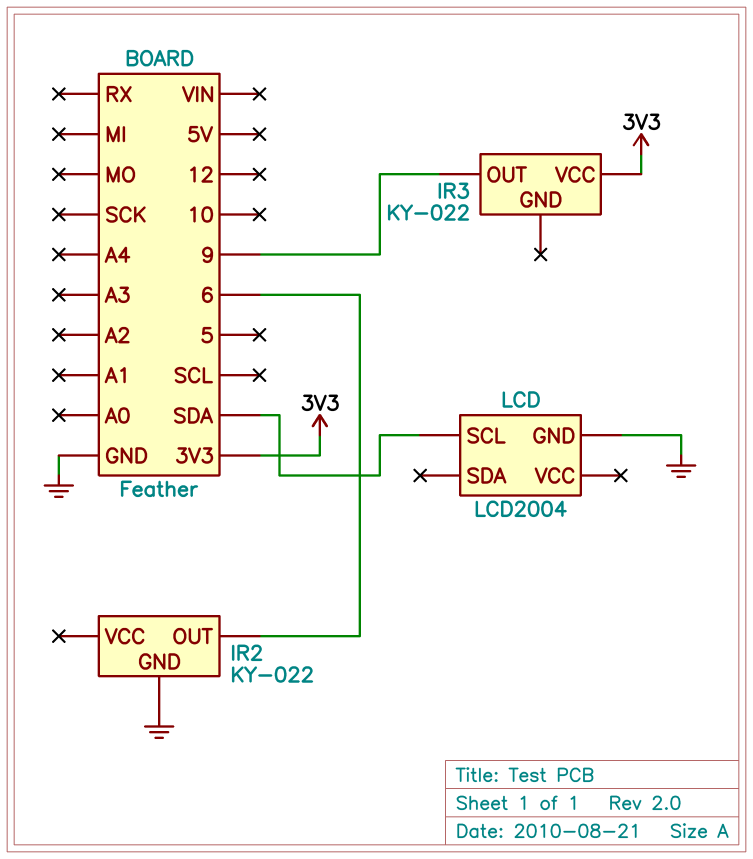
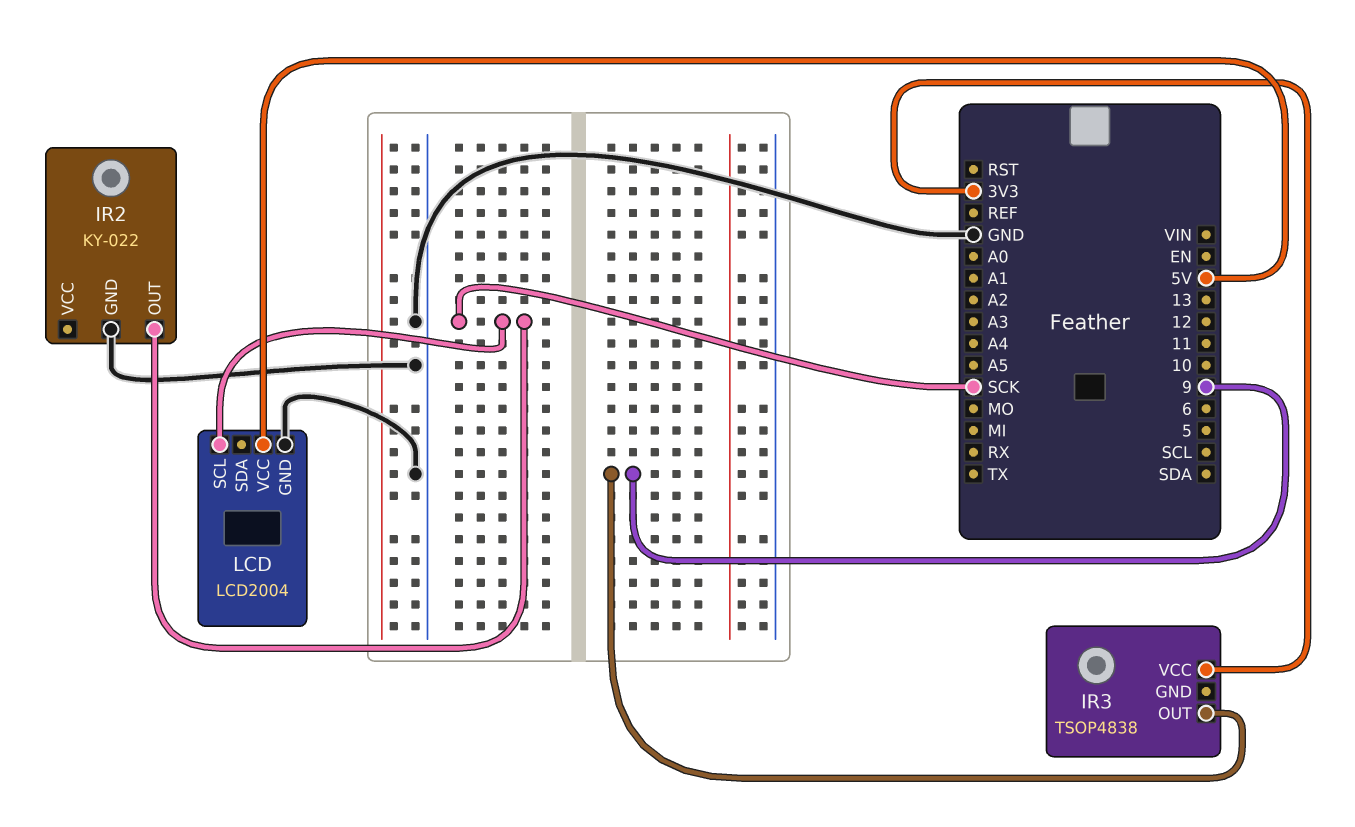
IR2 pin OUT: 6 -> SCK
IR3: KY-022 -> TSOP4838
LCD pin SCL: SDA -> SCK
LCD pin VCC: none -> 5V

